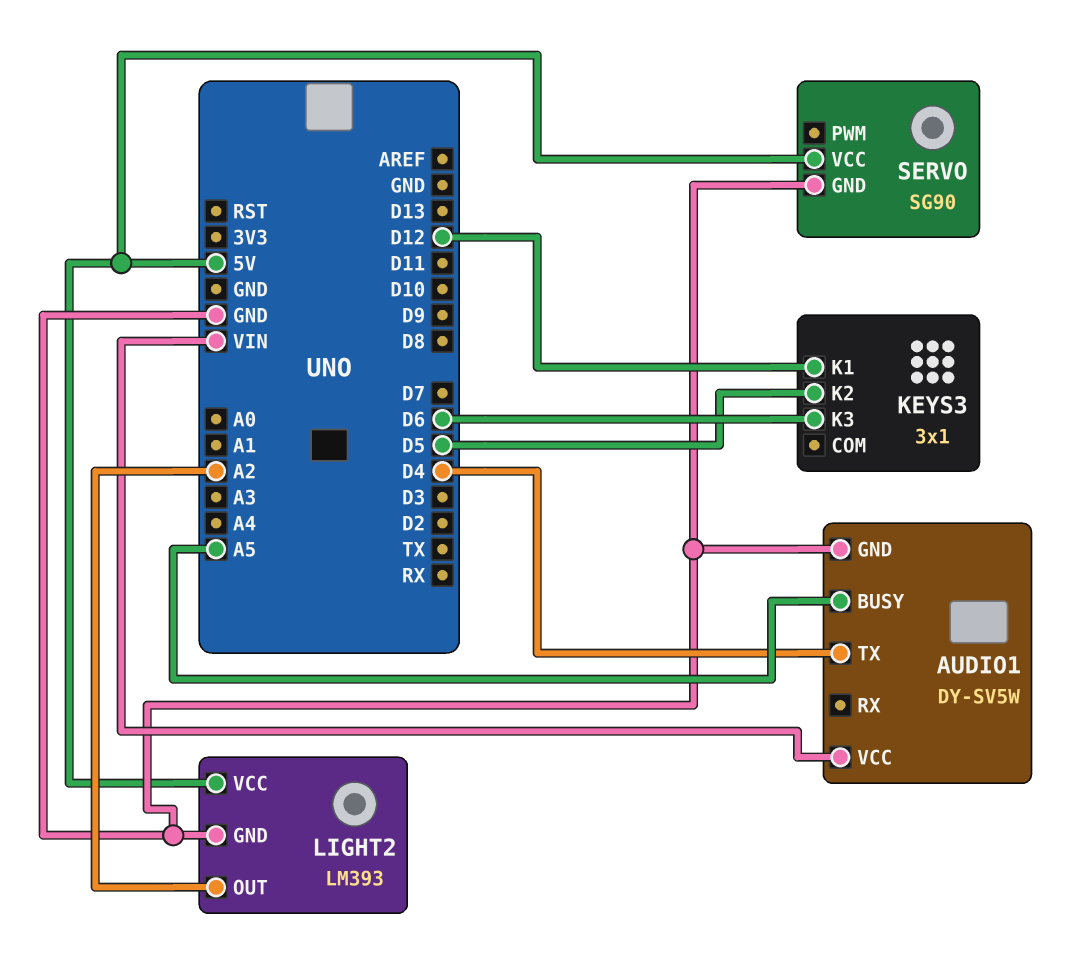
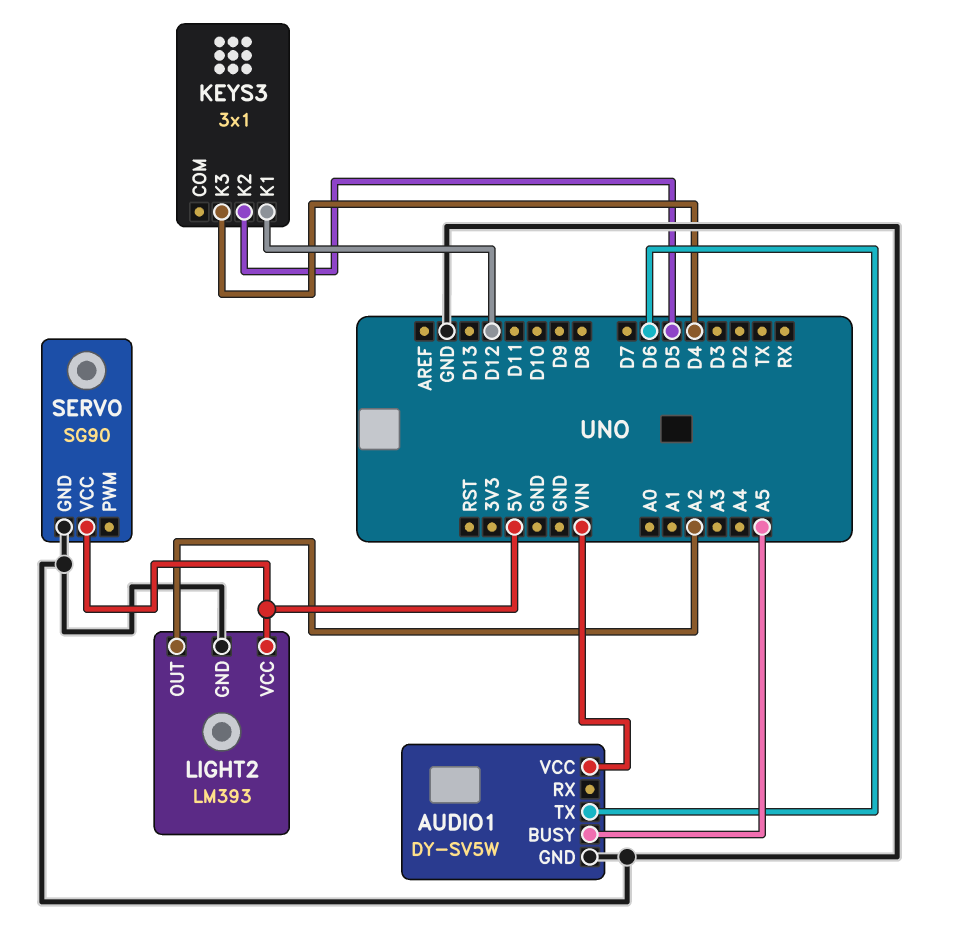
AUDIO1 pin TX: D4 -> D6
KEYS3 pin K3: D6 -> D4

